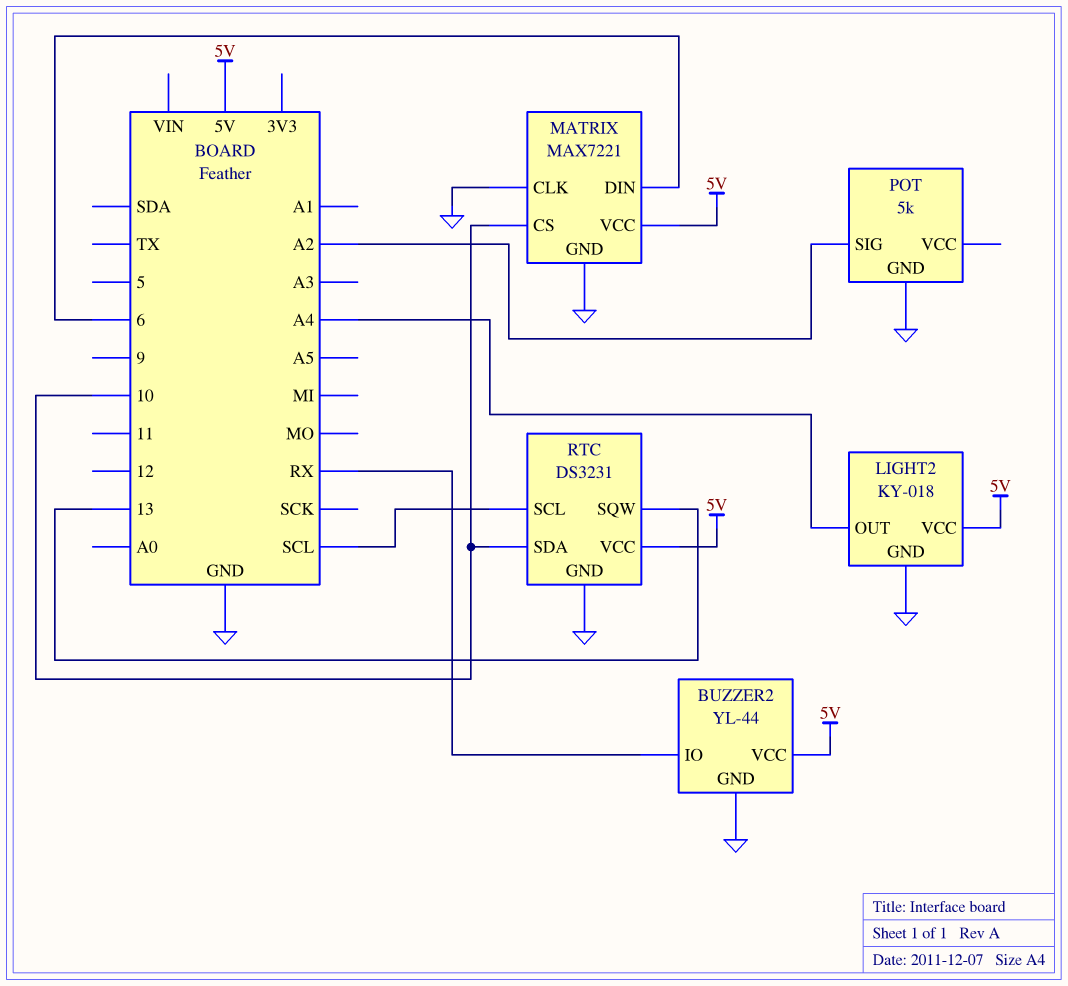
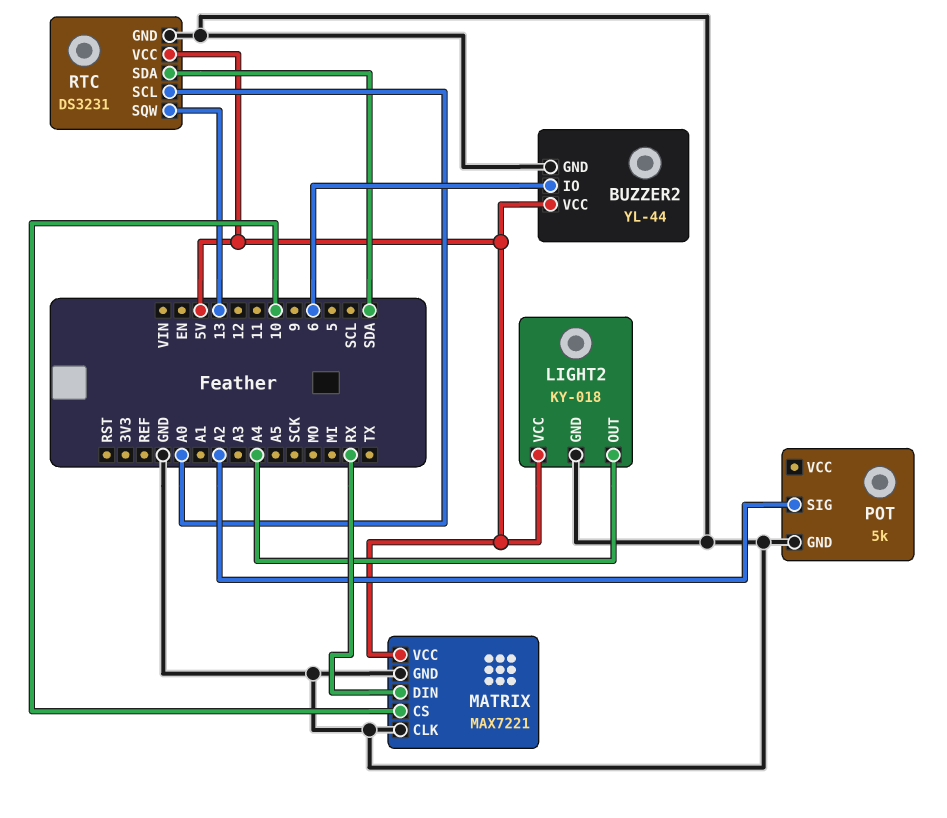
BUZZER2 pin IO: RX -> 6
MATRIX pin DIN: 6 -> RX
RTC pin SCL: SCL -> A0
RTC pin SDA: 10 -> SDA

